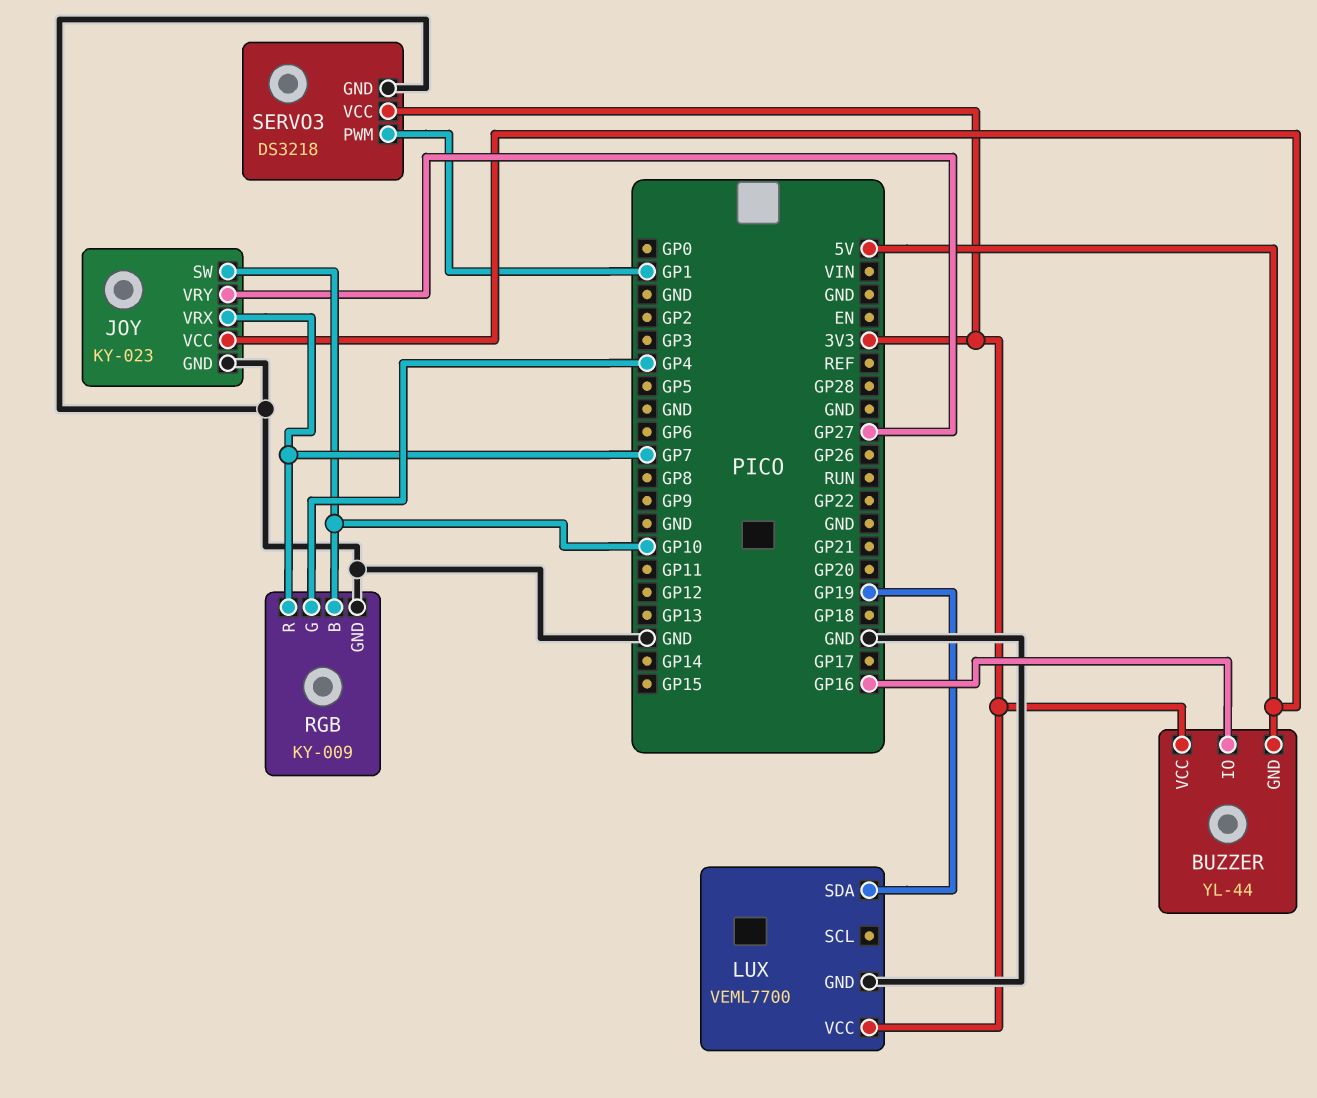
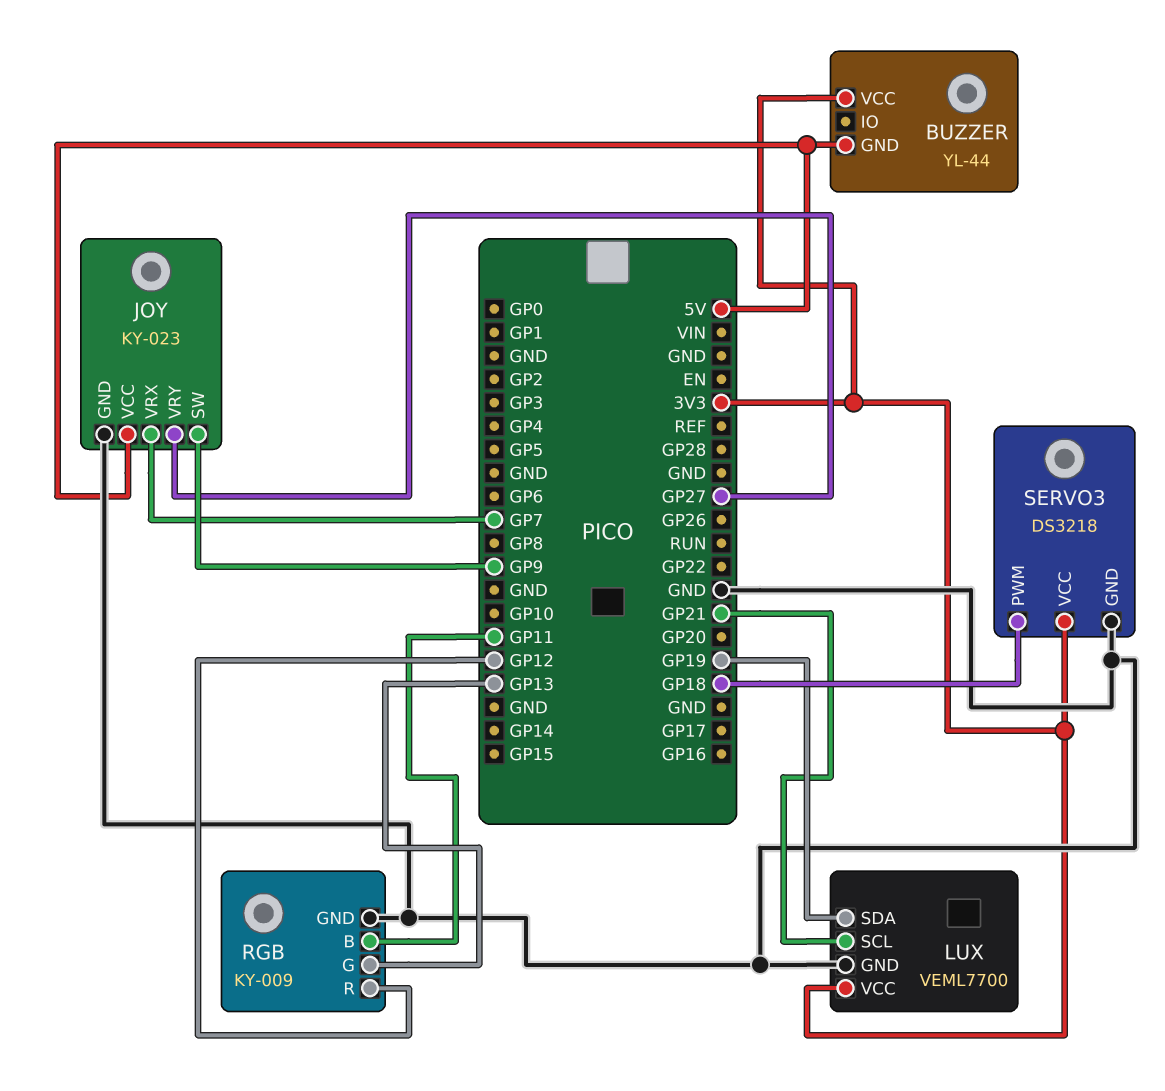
BUZZER pin IO: GP16 -> none
JOY pin SW: GP10 -> GP9
LUX pin SCL: none -> GP21
RGB pin B: GP10 -> GP11
RGB pin G: GP4 -> GP13
RGB pin R: GP7 -> GP12
SERVO3 pin PWM: GP1 -> GP18

